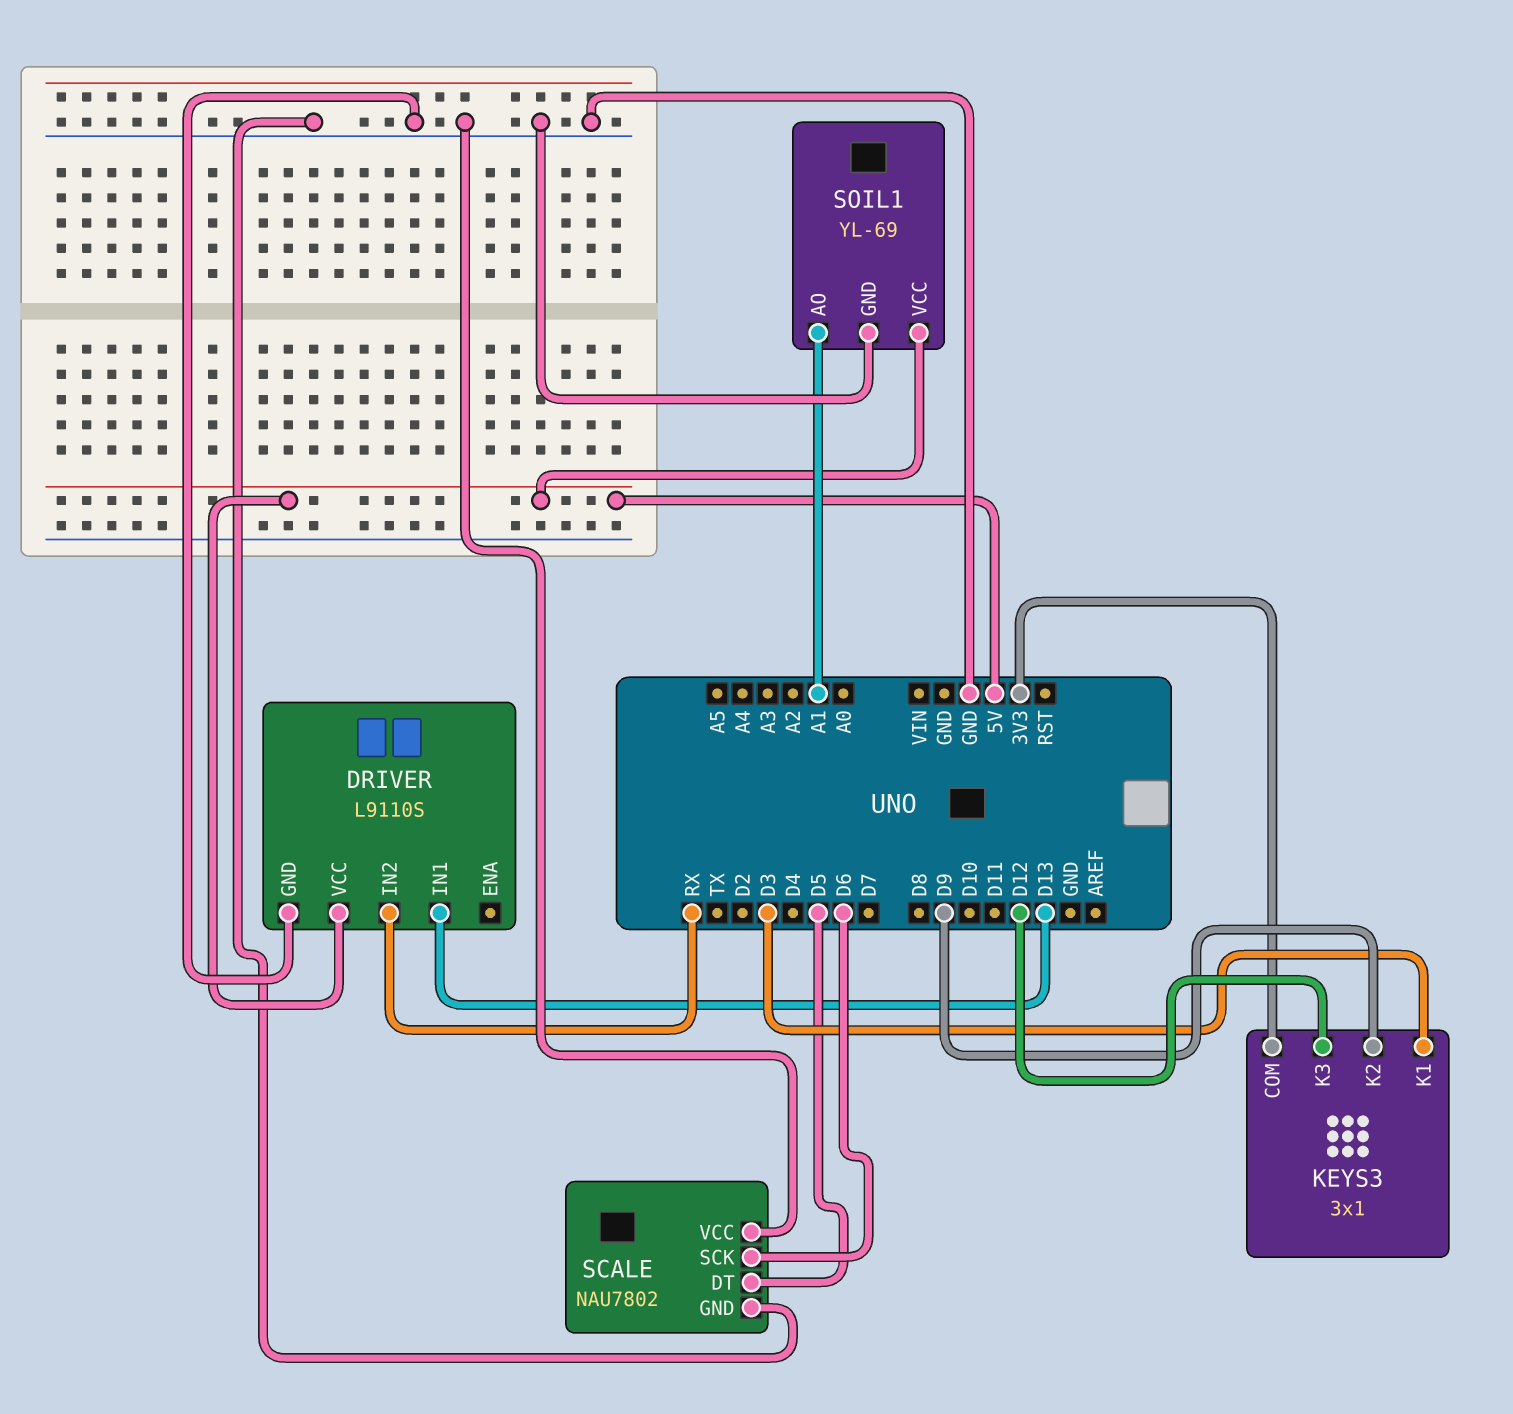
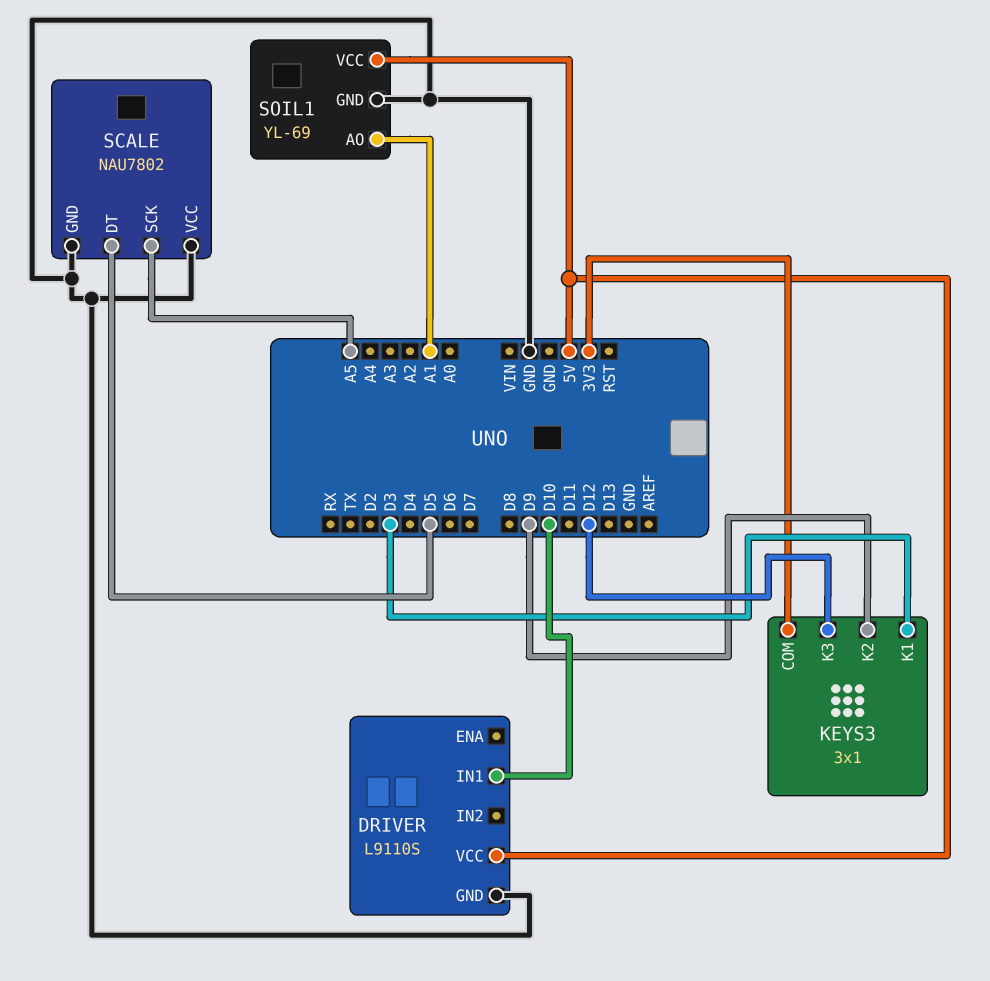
DRIVER pin IN1: D13 -> D10
DRIVER pin IN2: RX -> none
SCALE pin SCK: D6 -> A5

